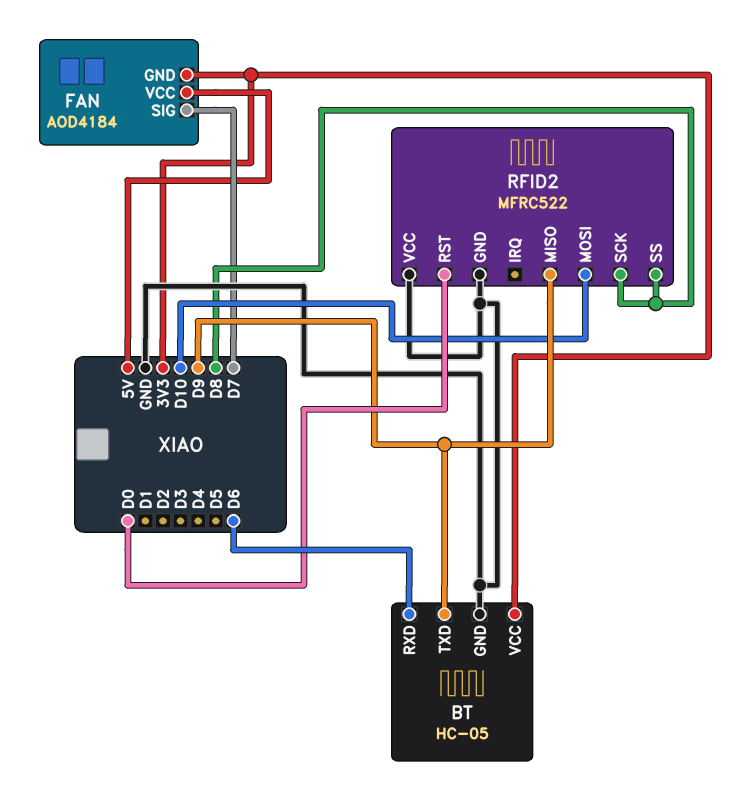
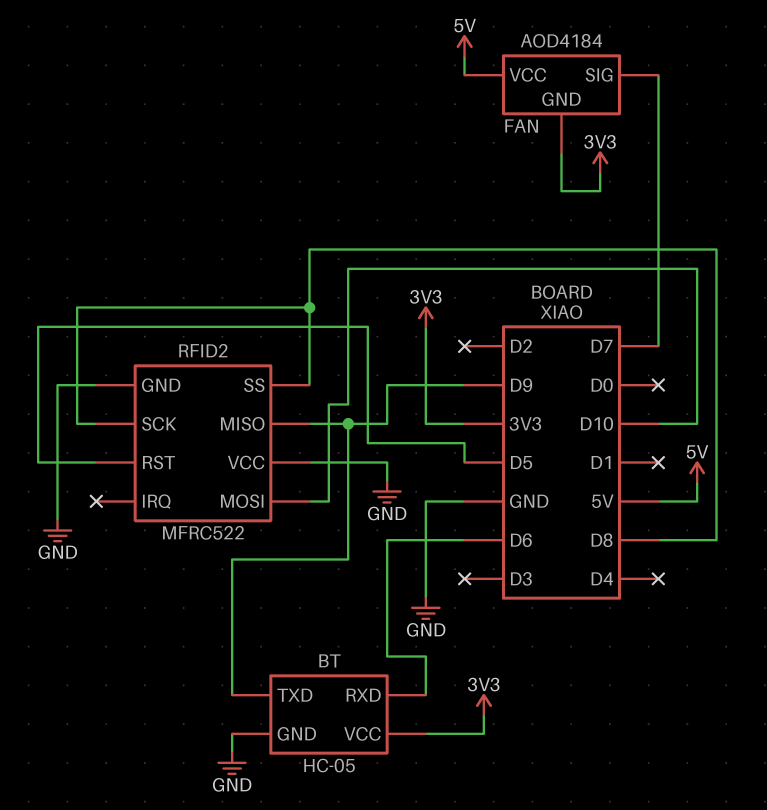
RFID2 pin RST: D0 -> D5

